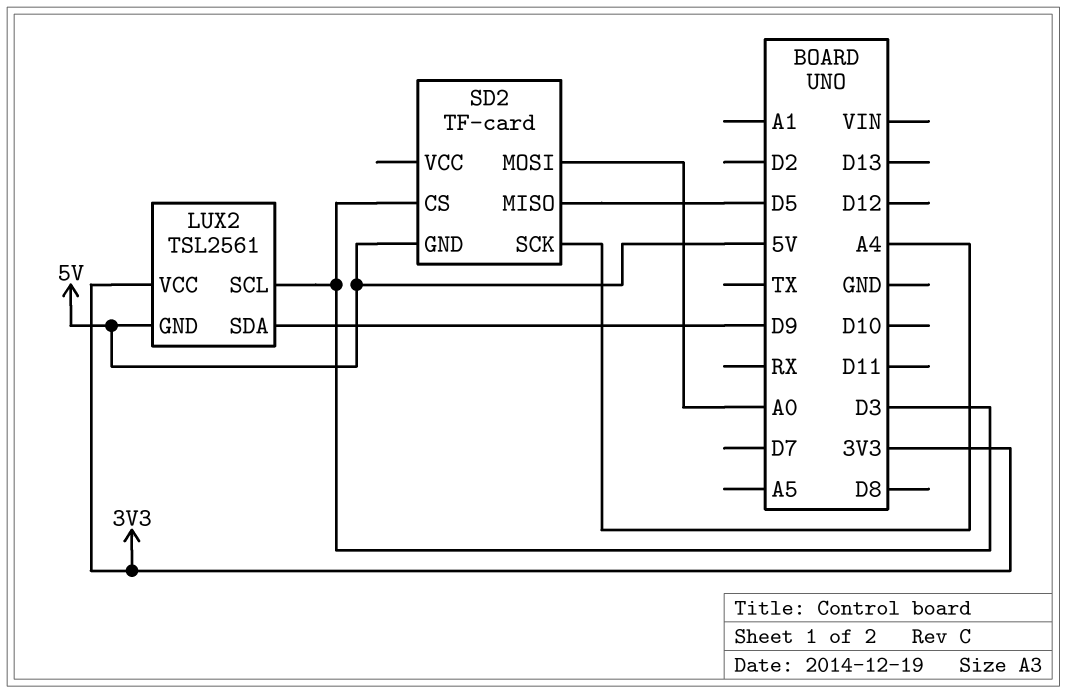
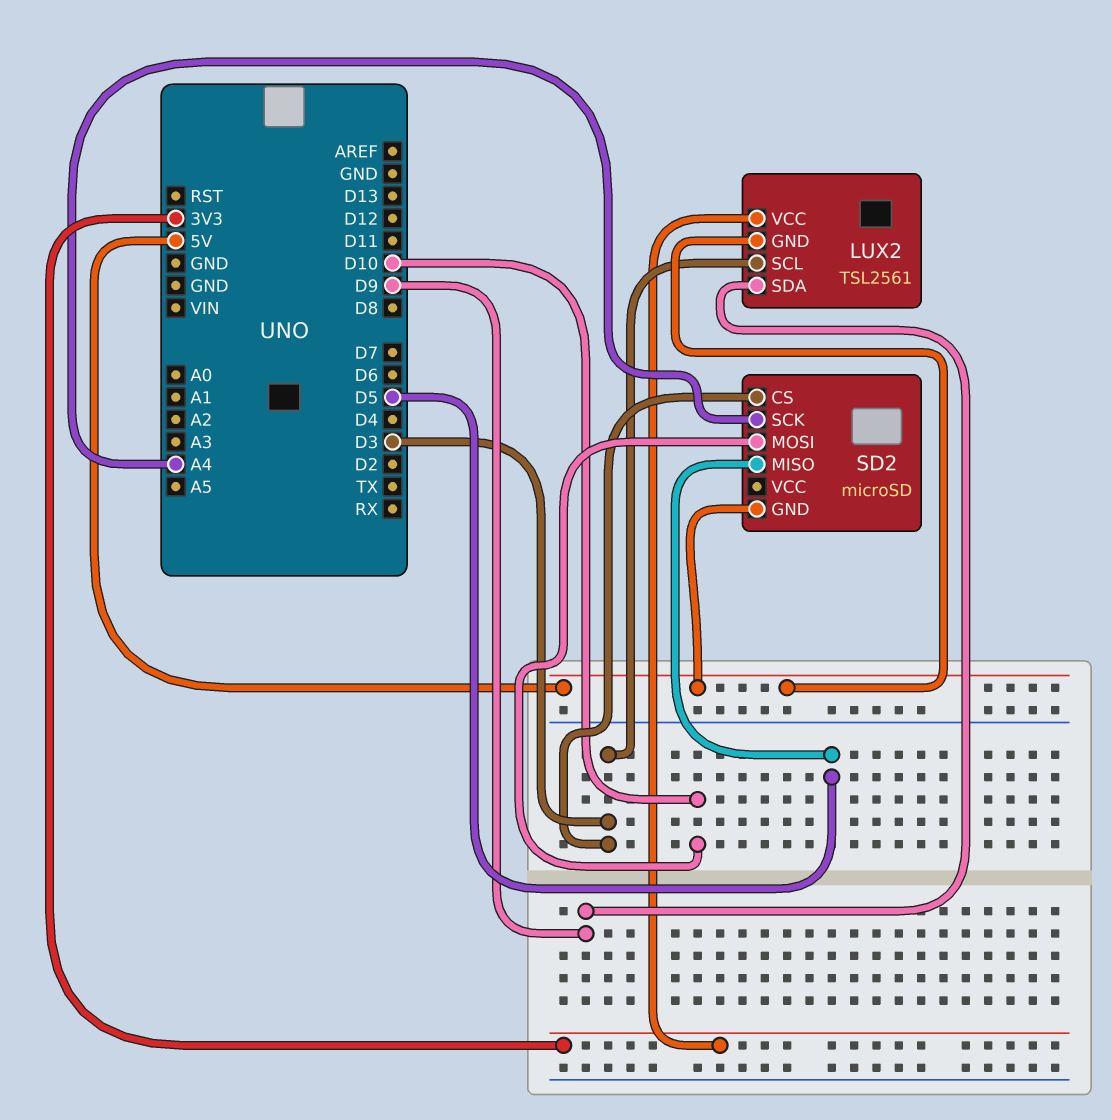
SD2: TF-card -> microSD
SD2 pin MOSI: A0 -> D10

